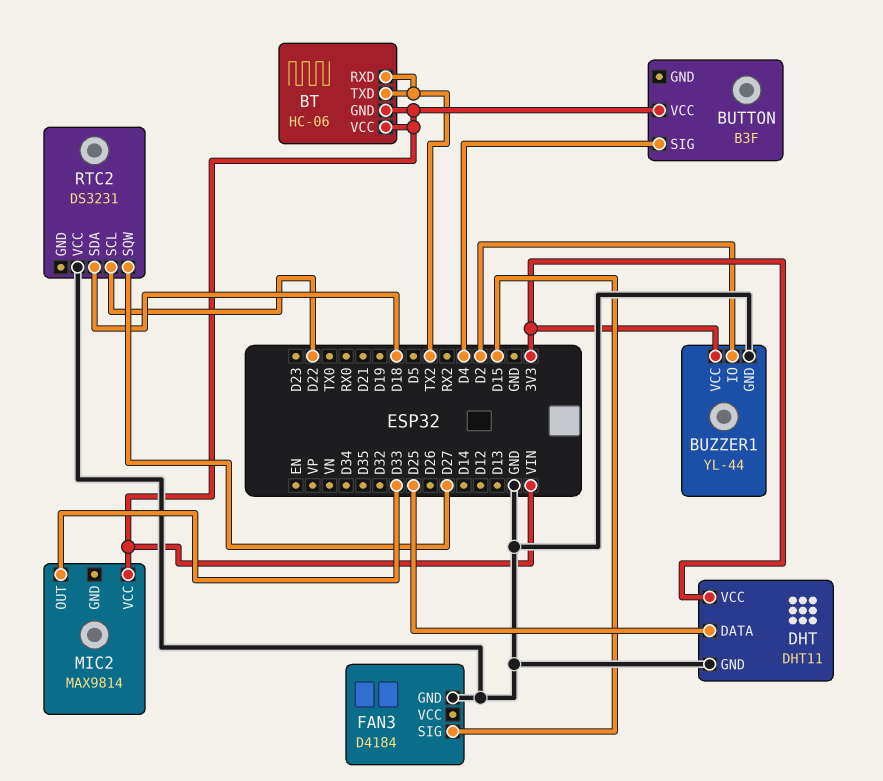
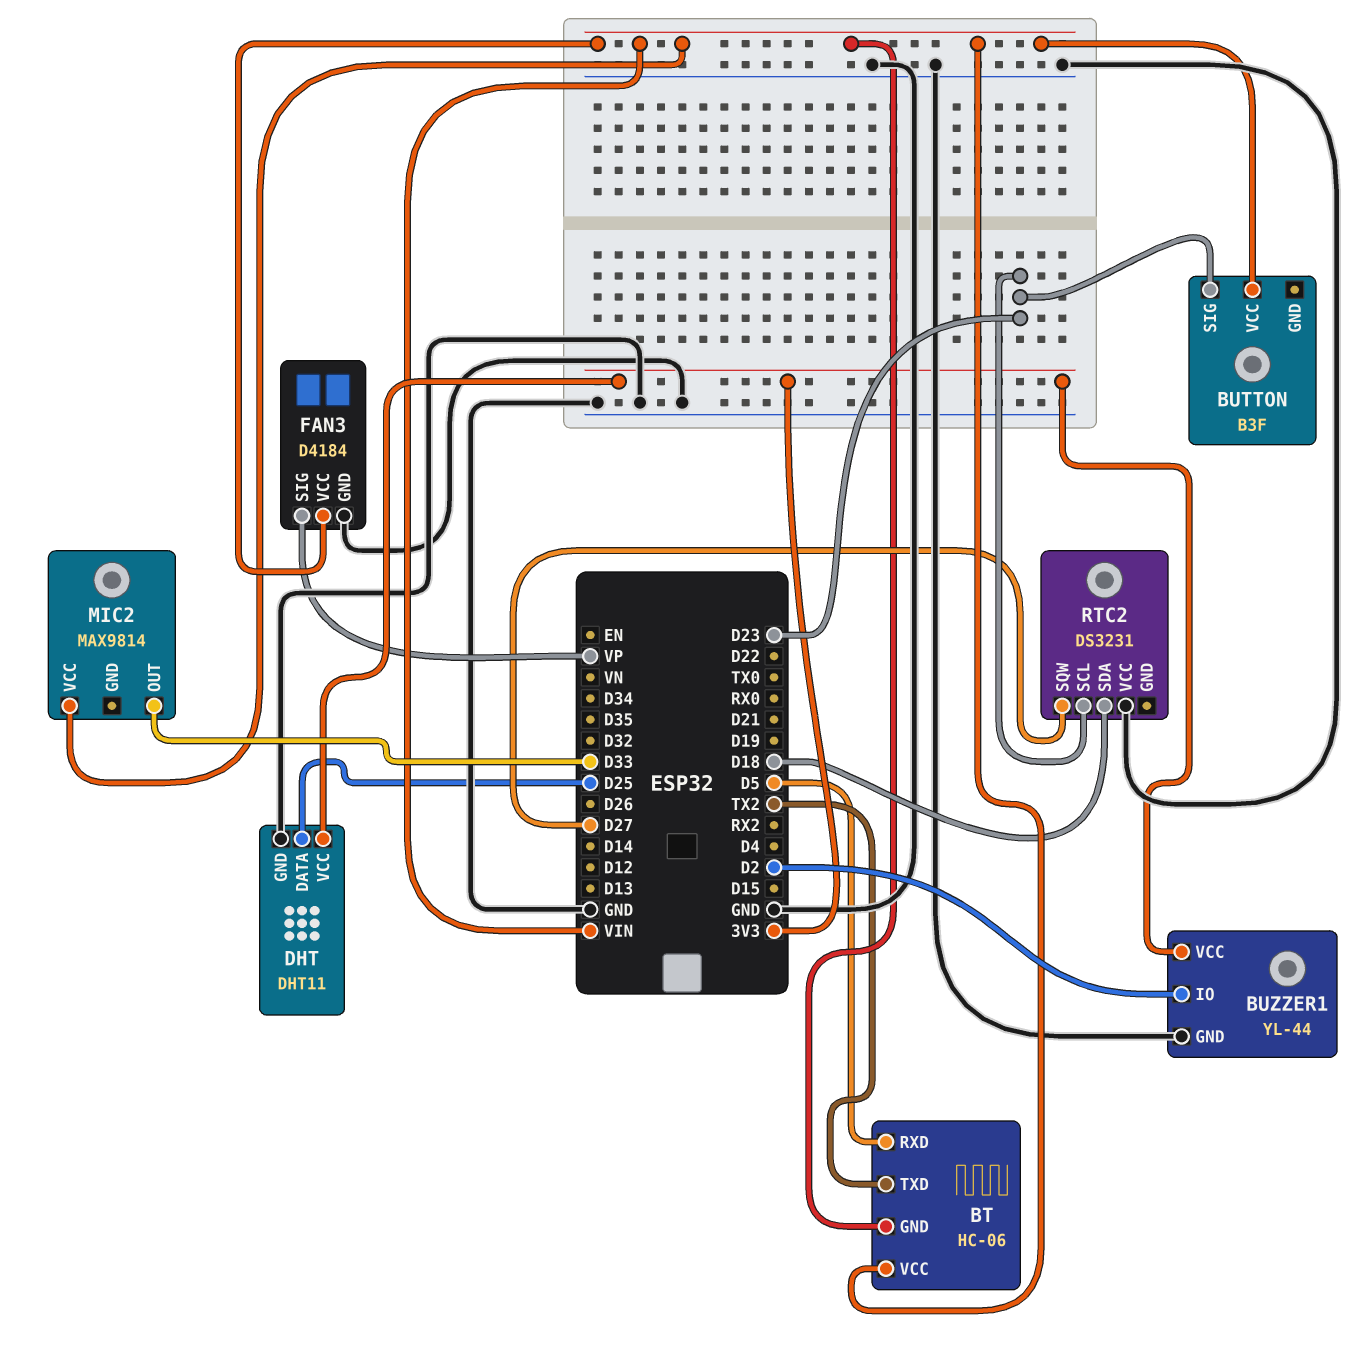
BT pin RXD: TX2 -> D5
BUTTON pin SIG: D4 -> D23
FAN3 pin SIG: D15 -> VP
FAN3 pin VCC: none -> VIN
RTC2 pin SCL: D22 -> D23

